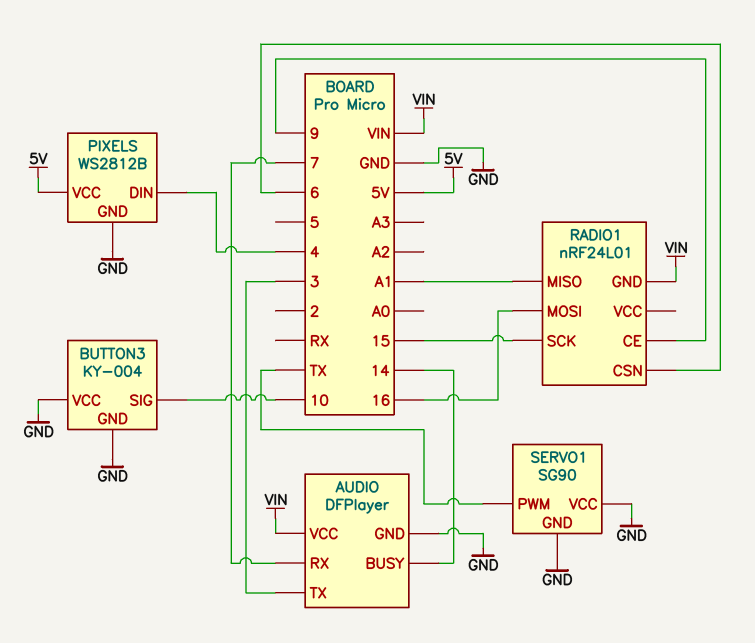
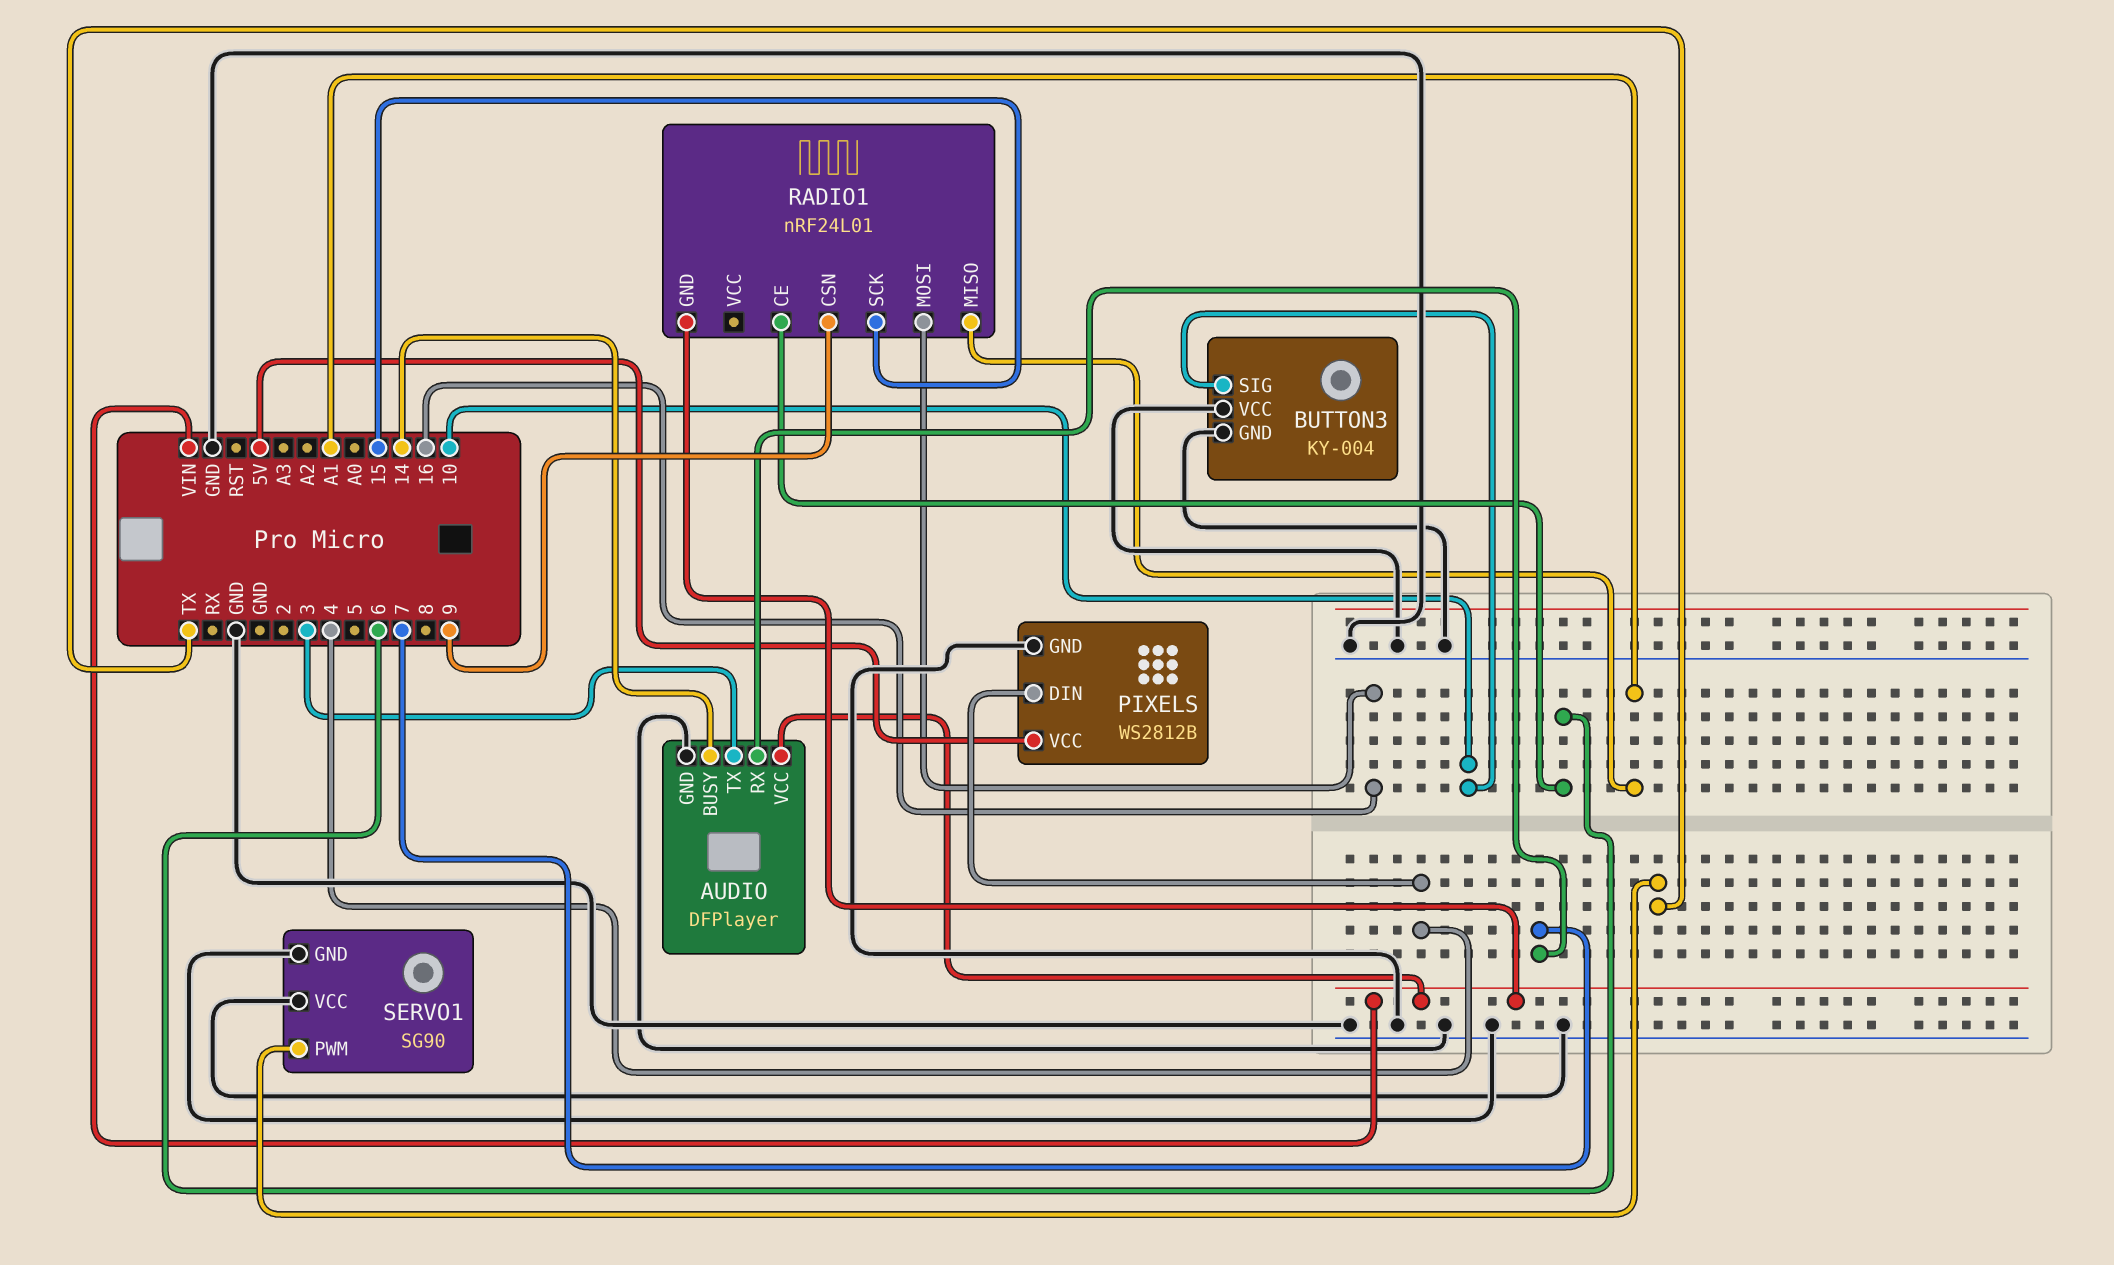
RADIO1 pin CE: 9 -> 6
RADIO1 pin CSN: 6 -> 9

